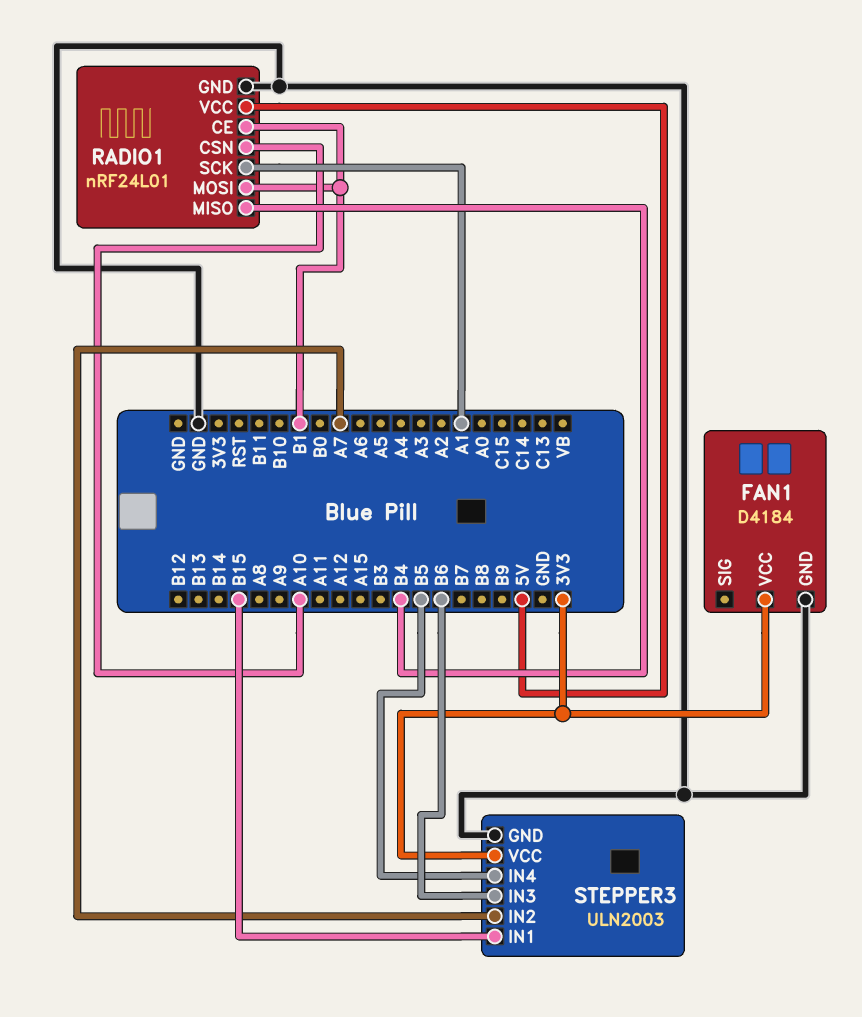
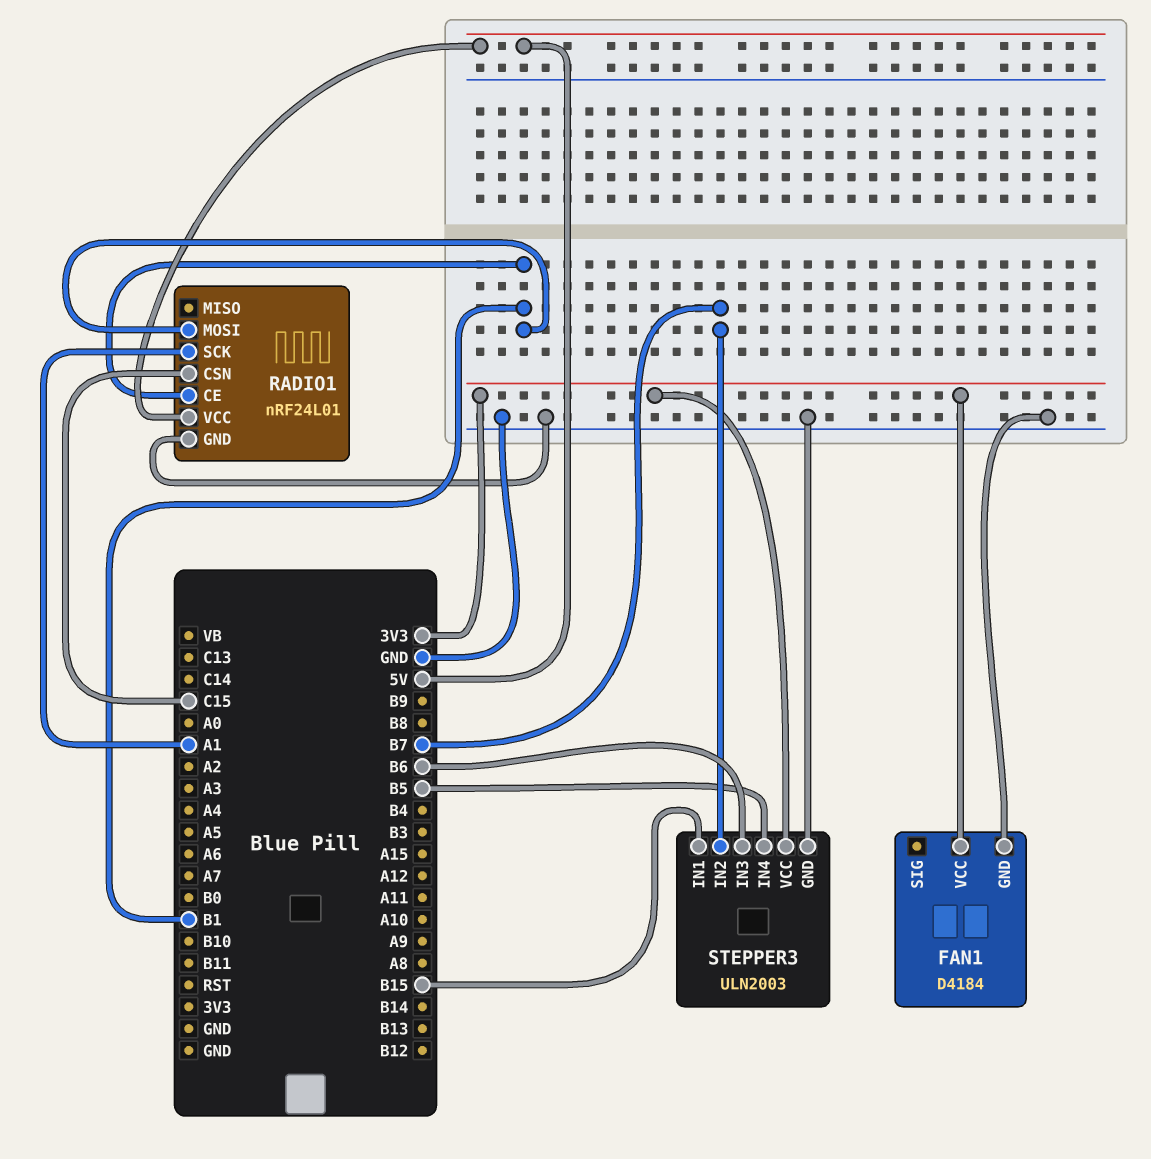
RADIO1 pin CSN: A10 -> C15
RADIO1 pin MISO: B4 -> none
STEPPER3 pin IN2: A7 -> B7

